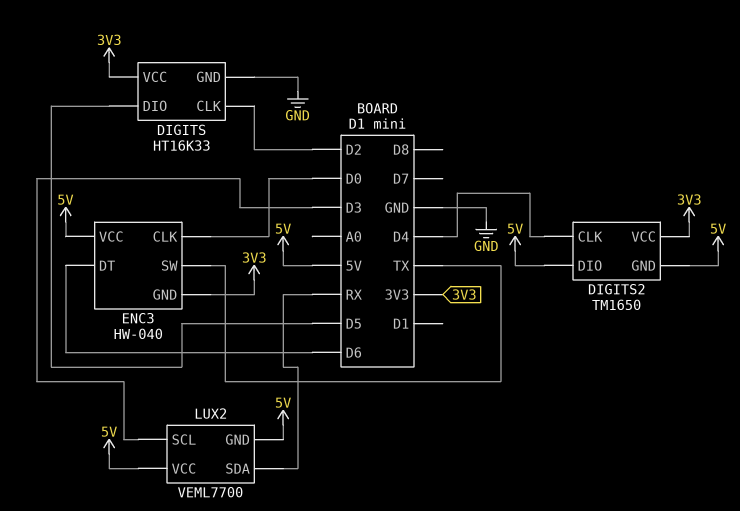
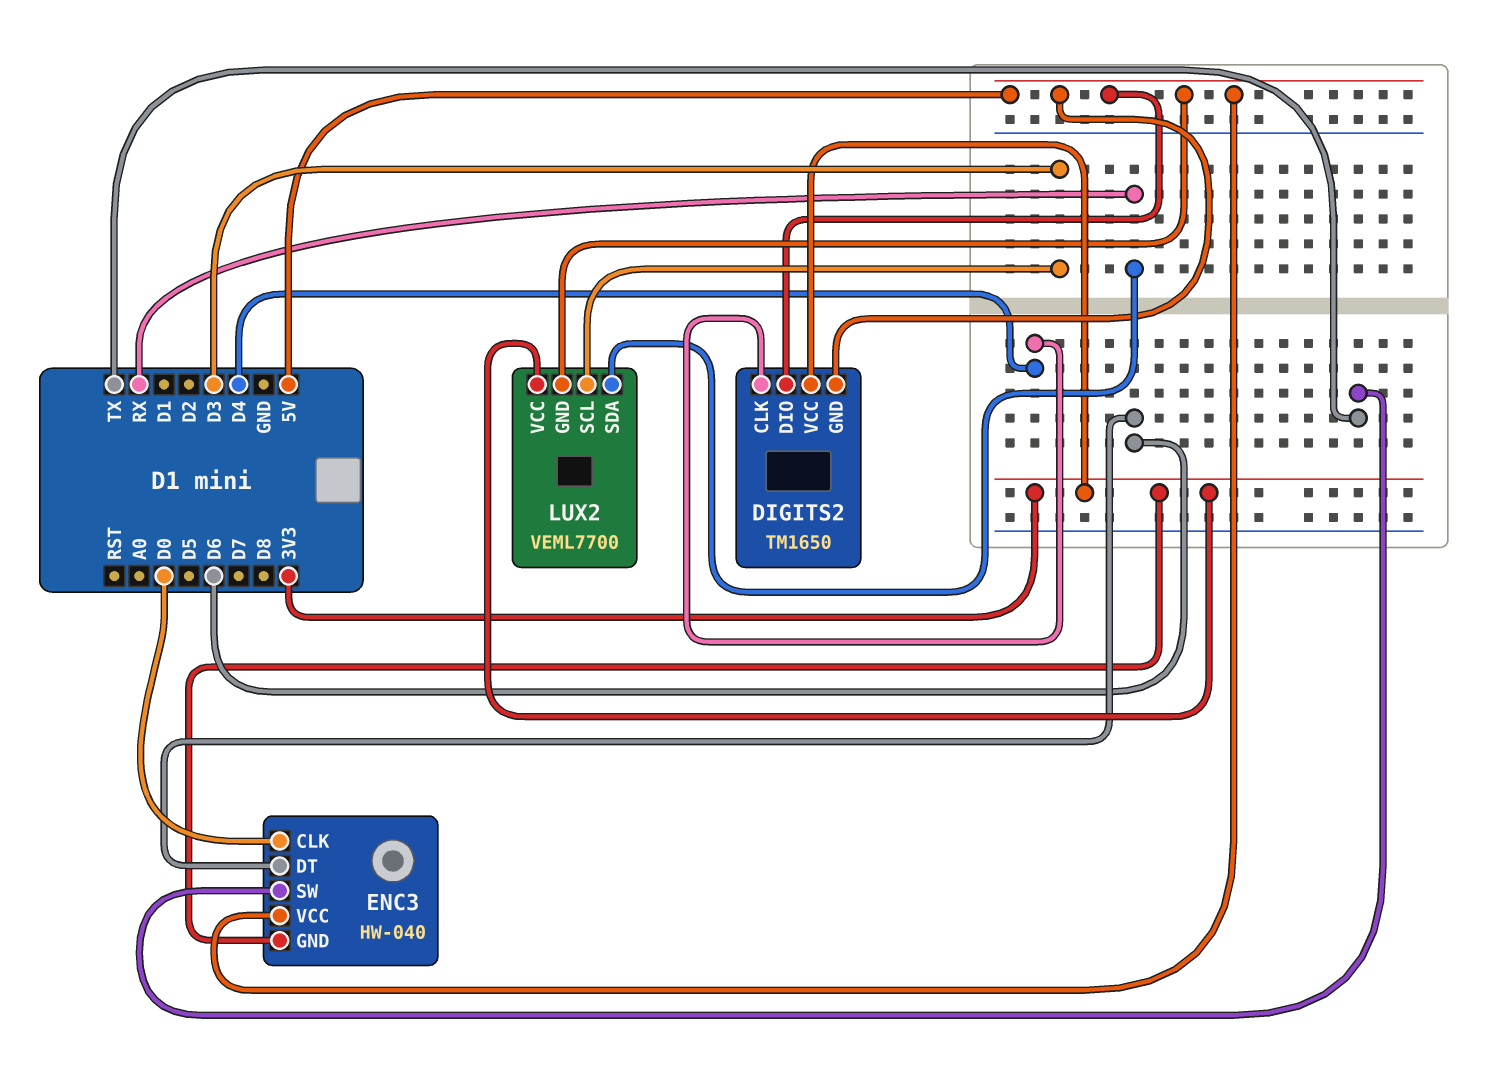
DIGITS: HT16K33 -> none
DIGITS pin CLK: D2 -> none
DIGITS pin DIO: D5 -> none
DIGITS pin GND: GND -> none
DIGITS pin VCC: 3V3 -> none
LUX2 pin VCC: 5V -> 3V3

